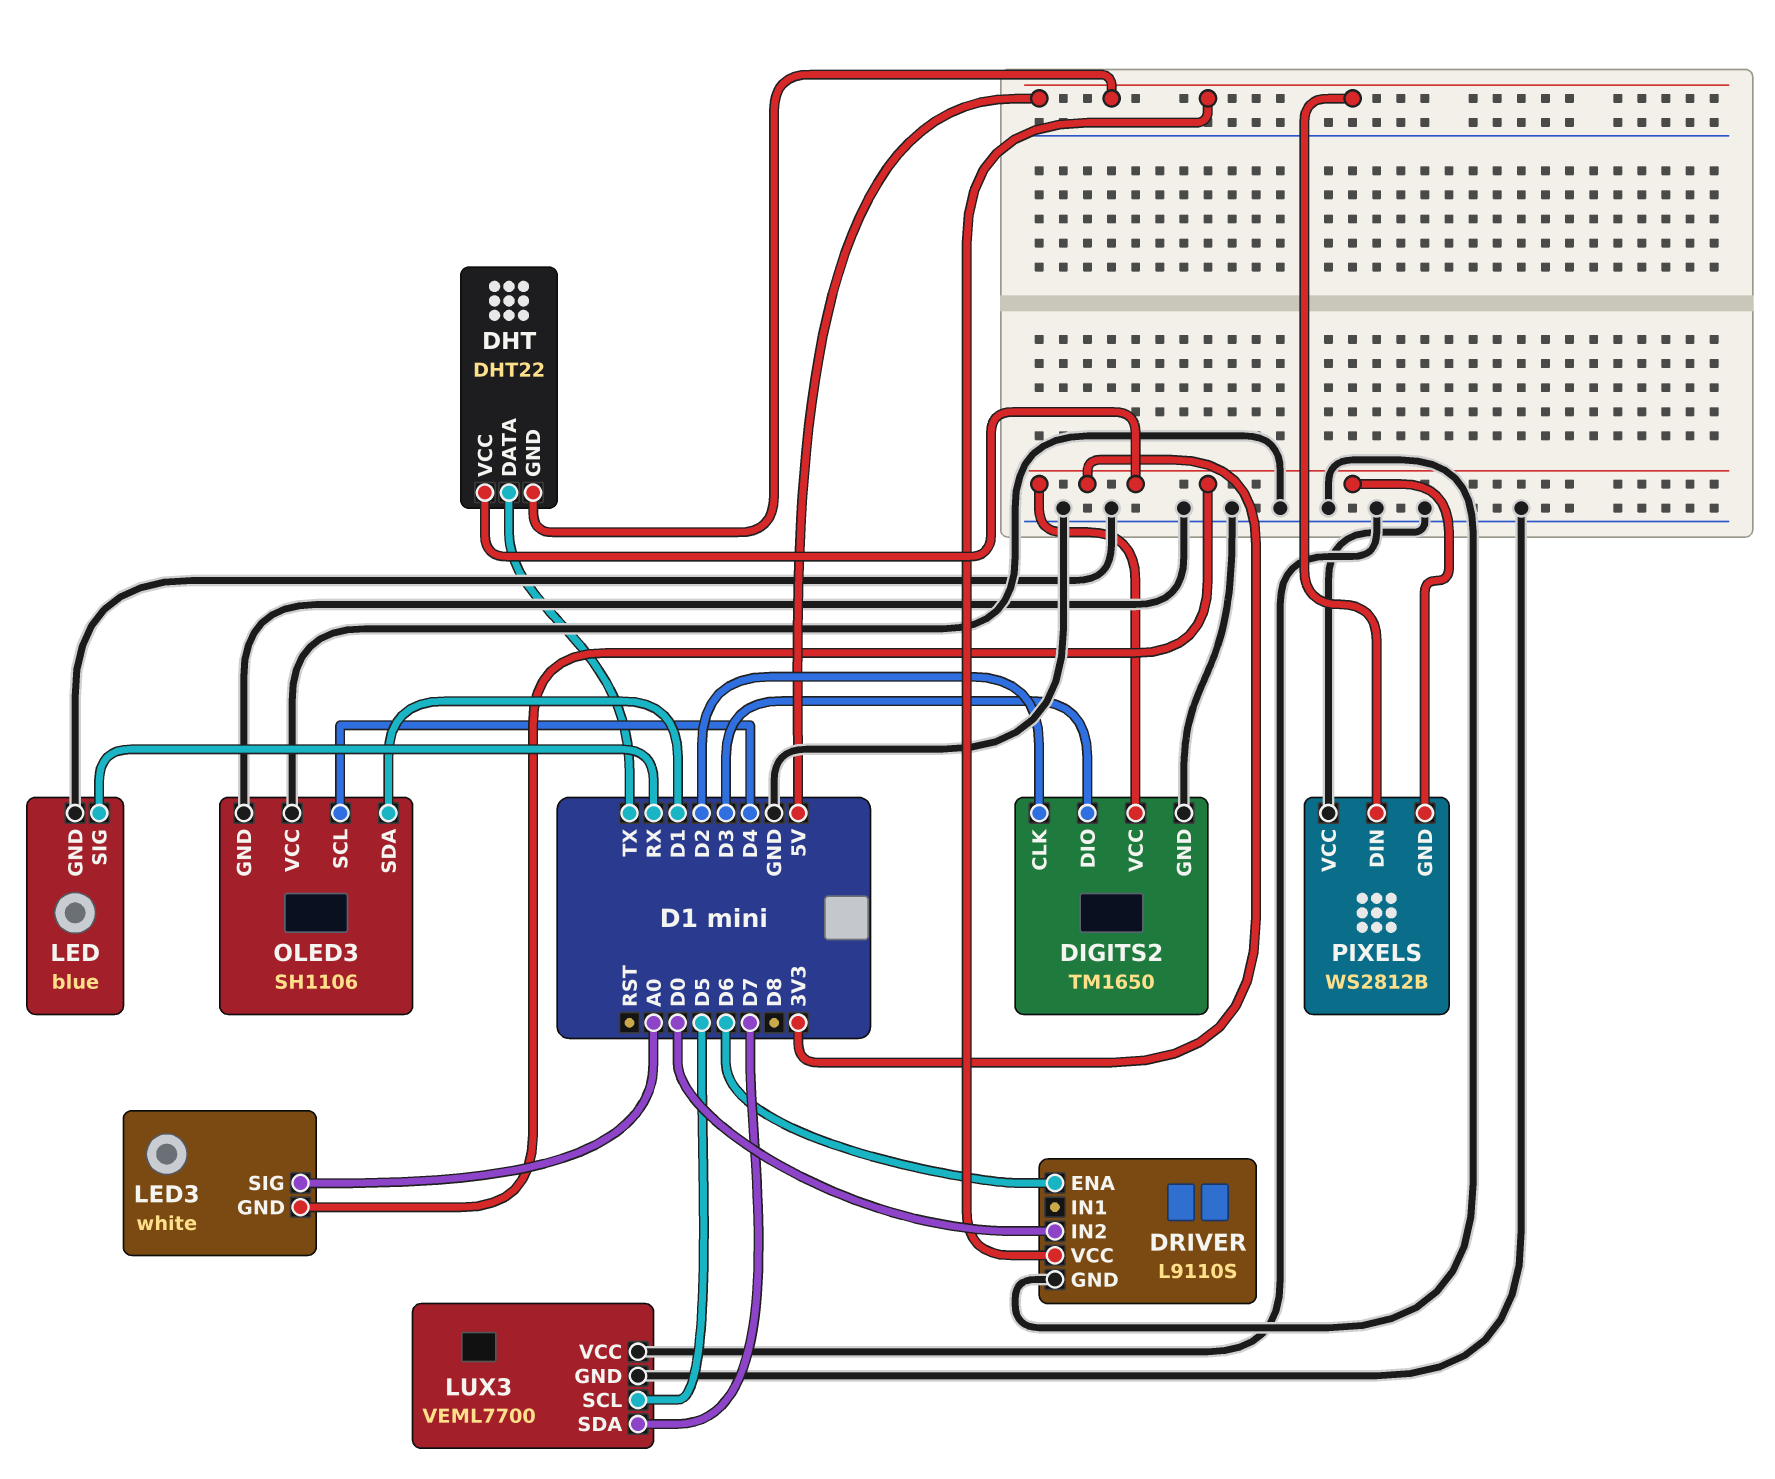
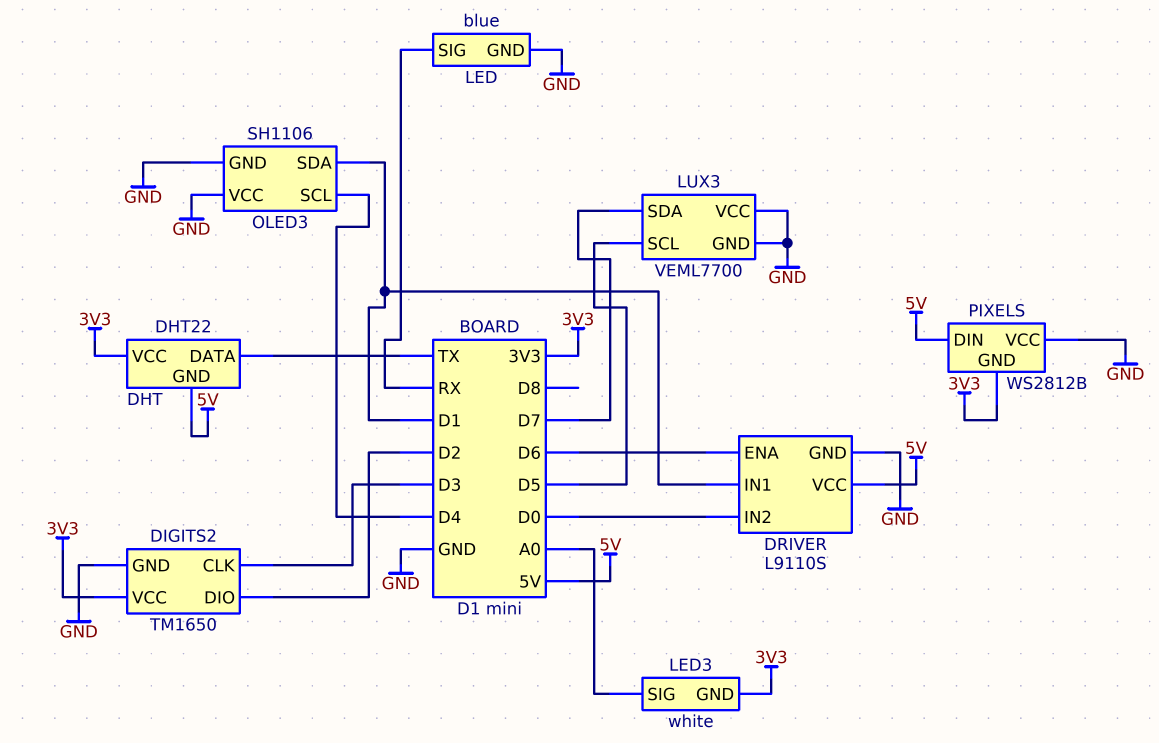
DIGITS2 pin CLK: D2 -> D3
DIGITS2 pin DIO: D3 -> D2
DRIVER pin IN1: none -> D1

